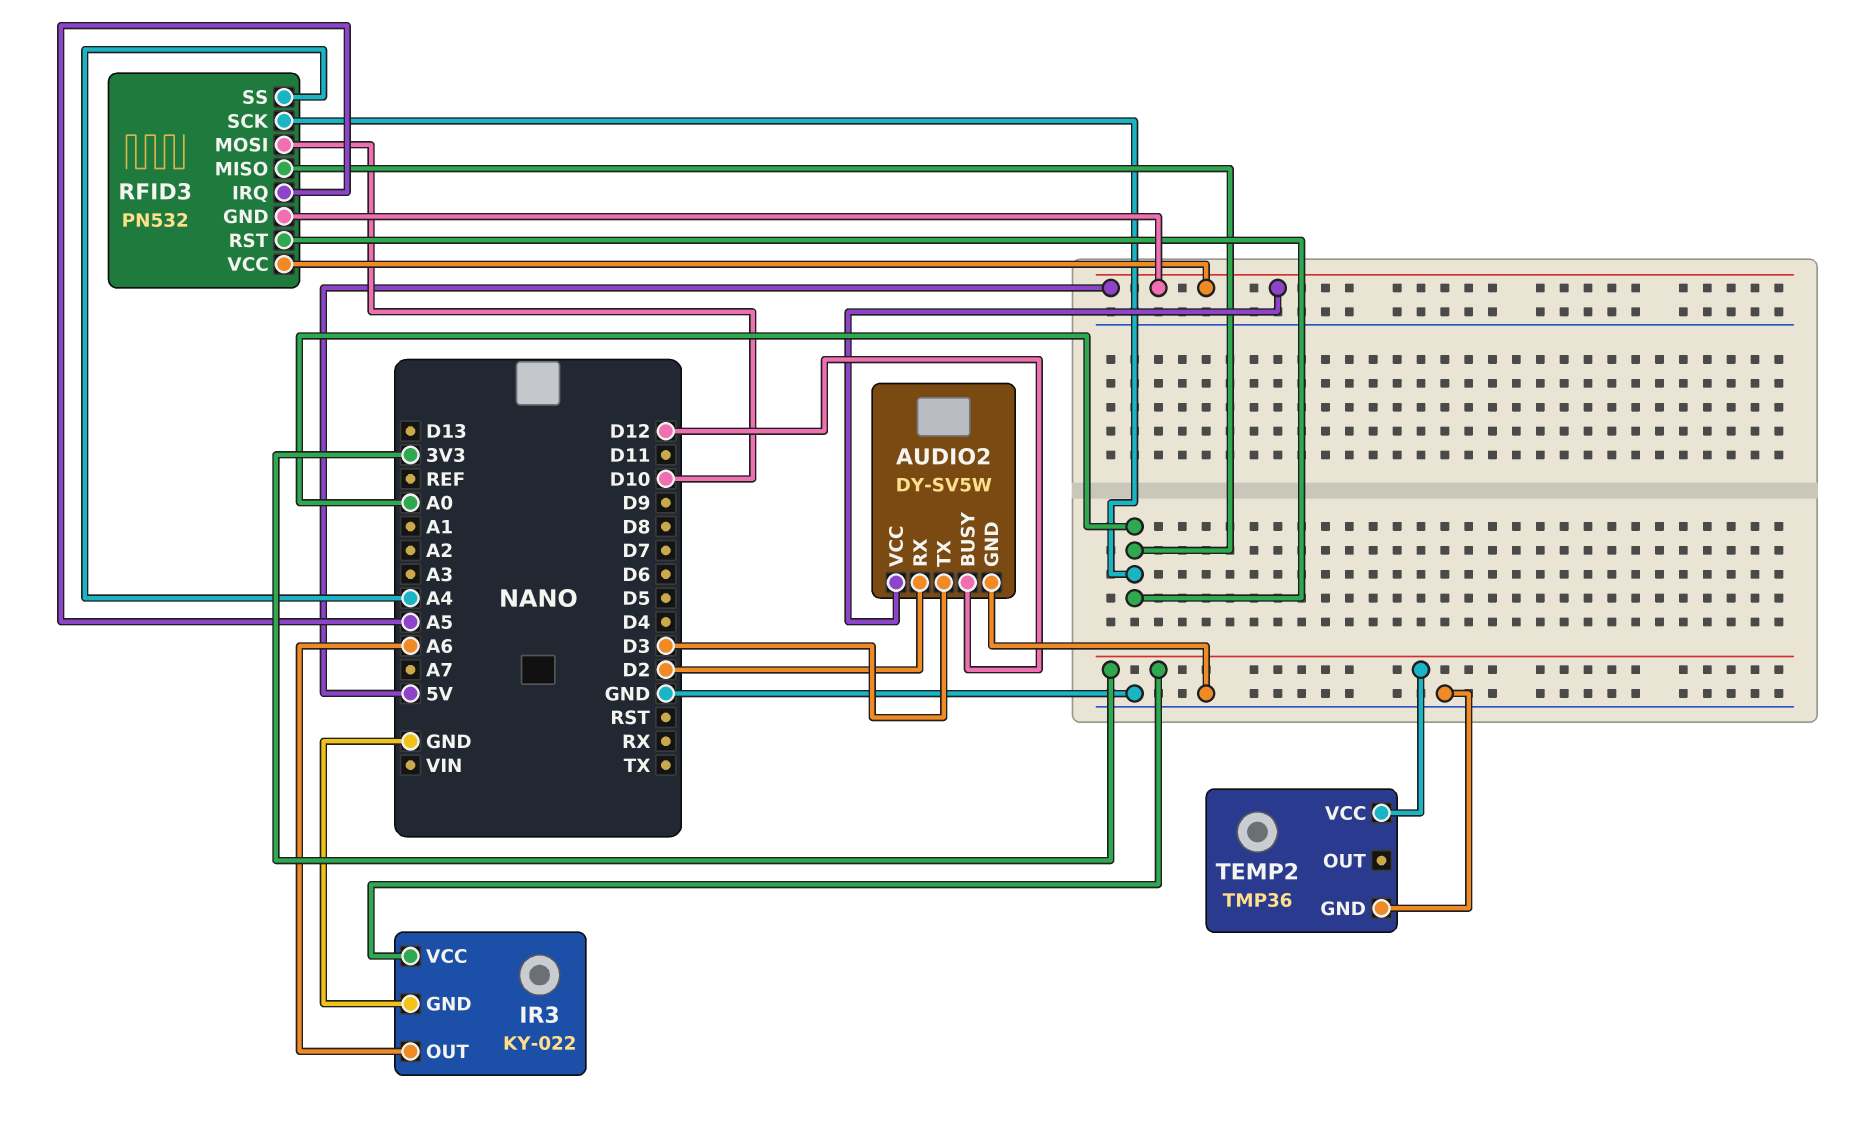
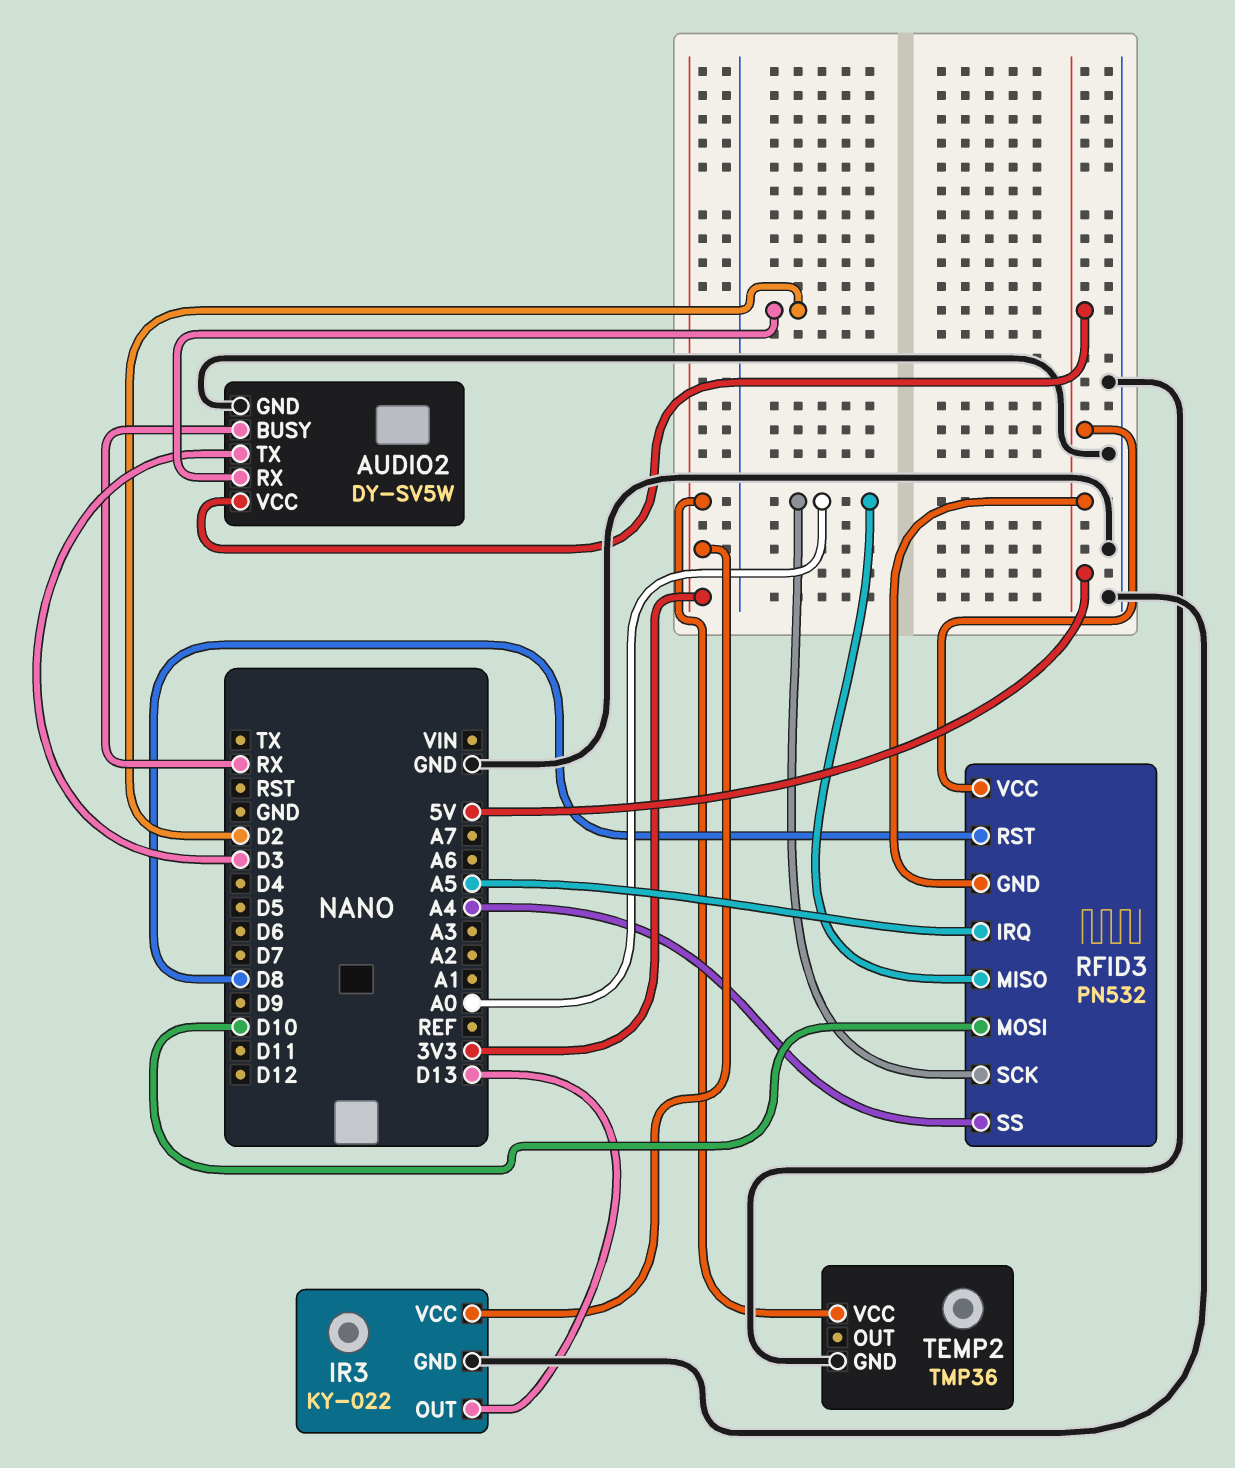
AUDIO2 pin BUSY: D12 -> RX
IR3 pin OUT: A6 -> D13
RFID3 pin RST: A0 -> D8

